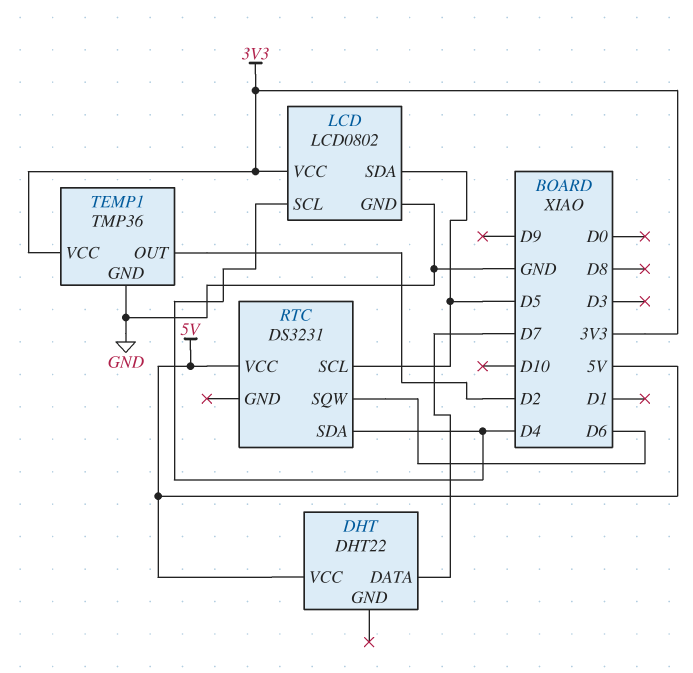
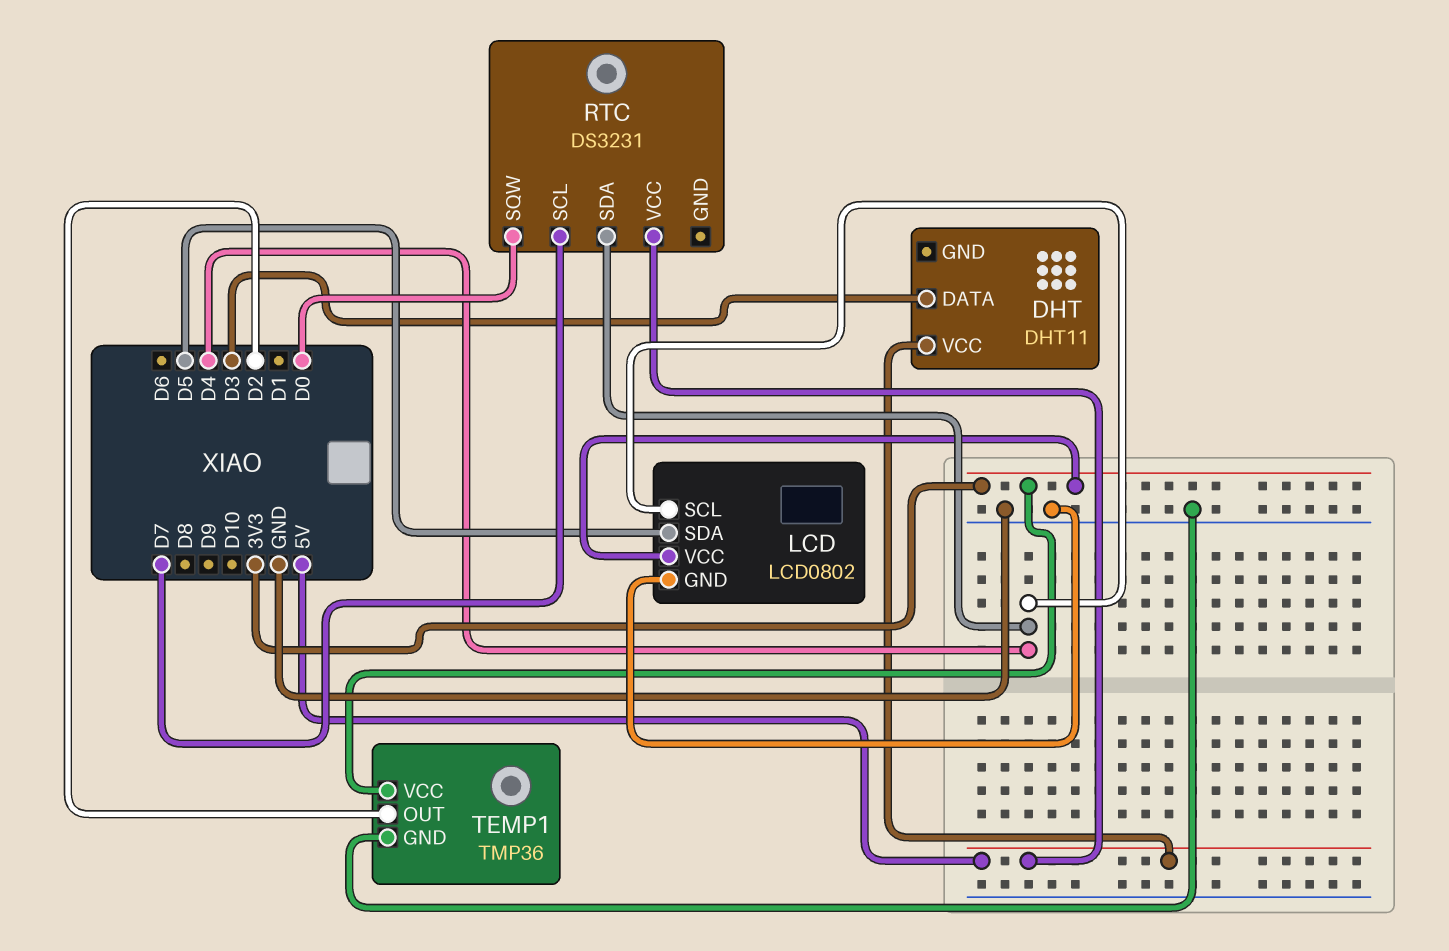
DHT: DHT22 -> DHT11
DHT pin DATA: D7 -> D3
RTC pin SCL: D5 -> D7
RTC pin SQW: D6 -> D0

